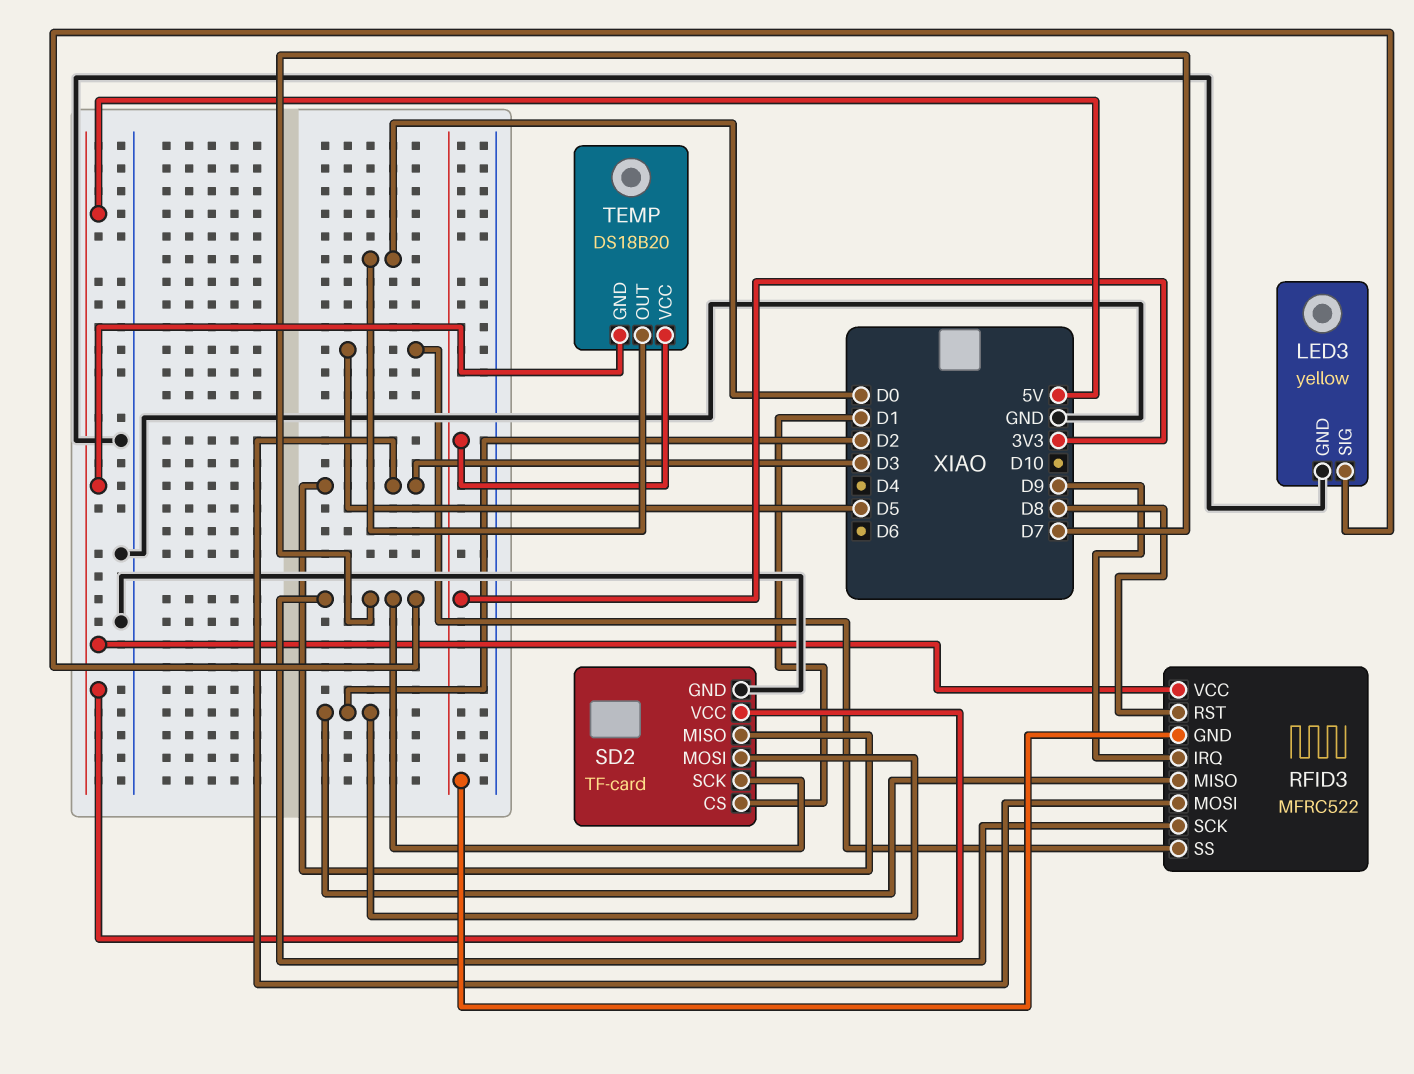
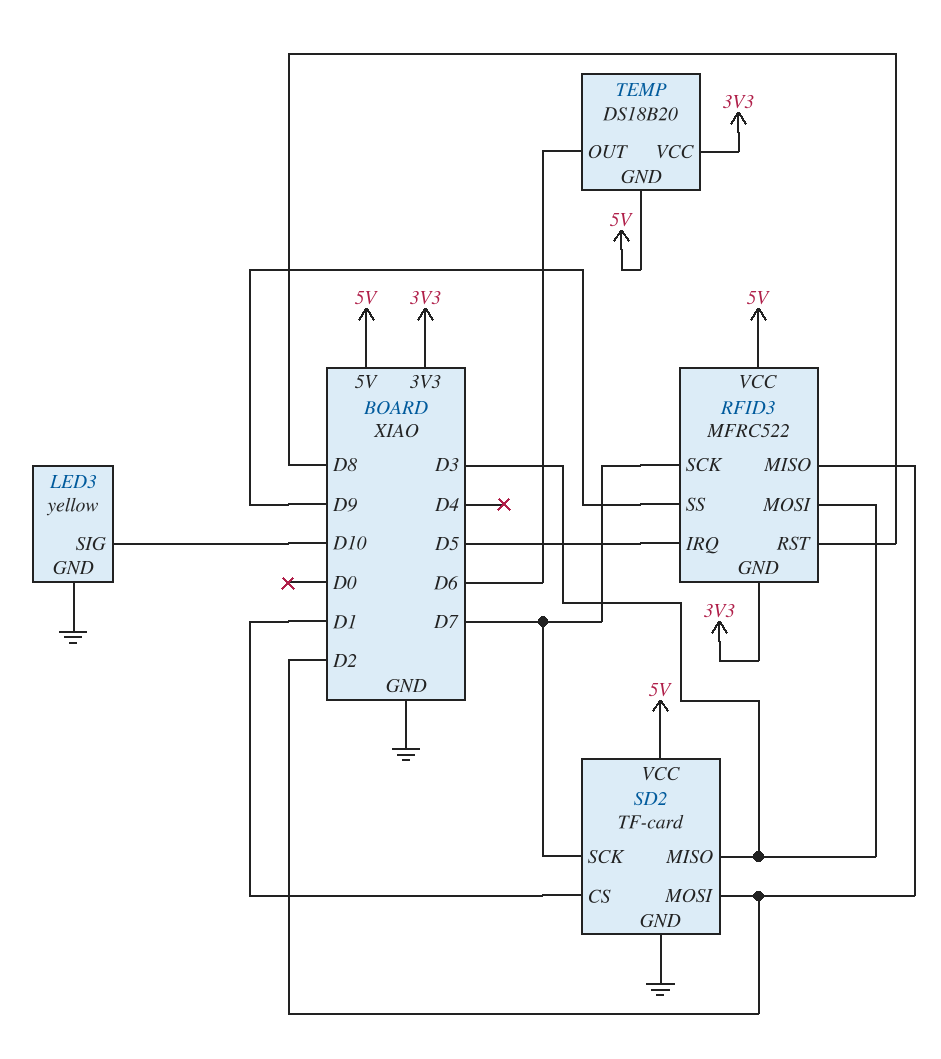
LED3 pin SIG: D7 -> D10
RFID3 pin IRQ: D9 -> D5
RFID3 pin SS: D5 -> D9
TEMP pin OUT: D0 -> D6

